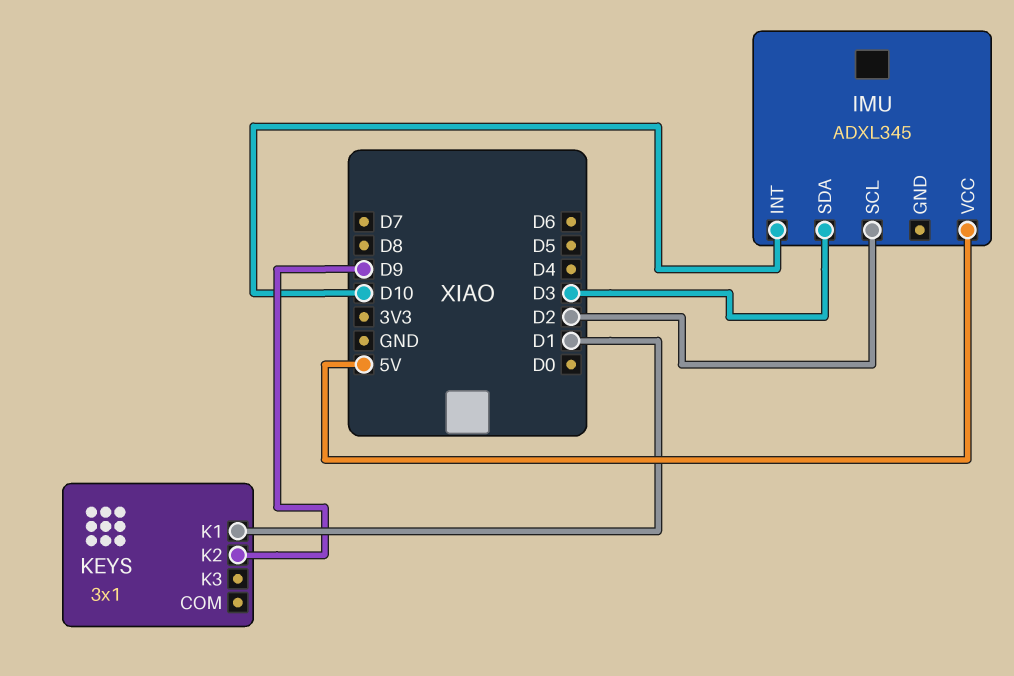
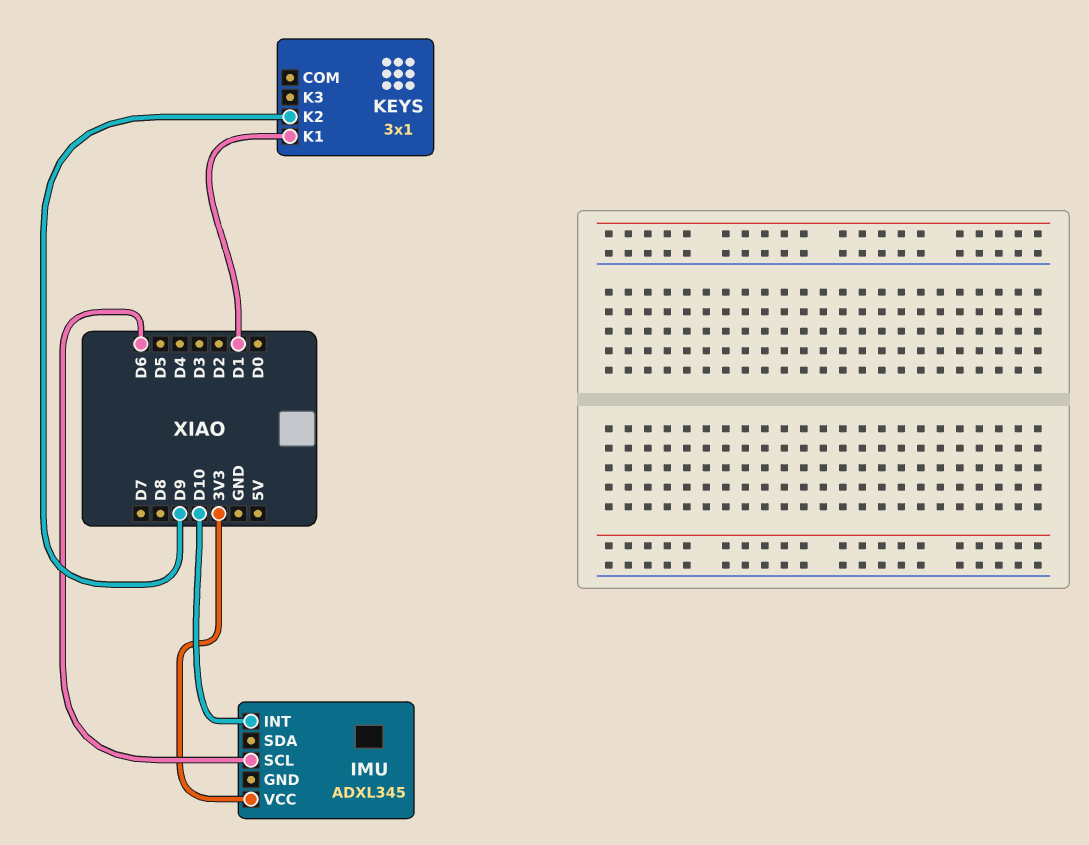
IMU pin SCL: D2 -> D6
IMU pin SDA: D3 -> none
IMU pin VCC: 5V -> 3V3

